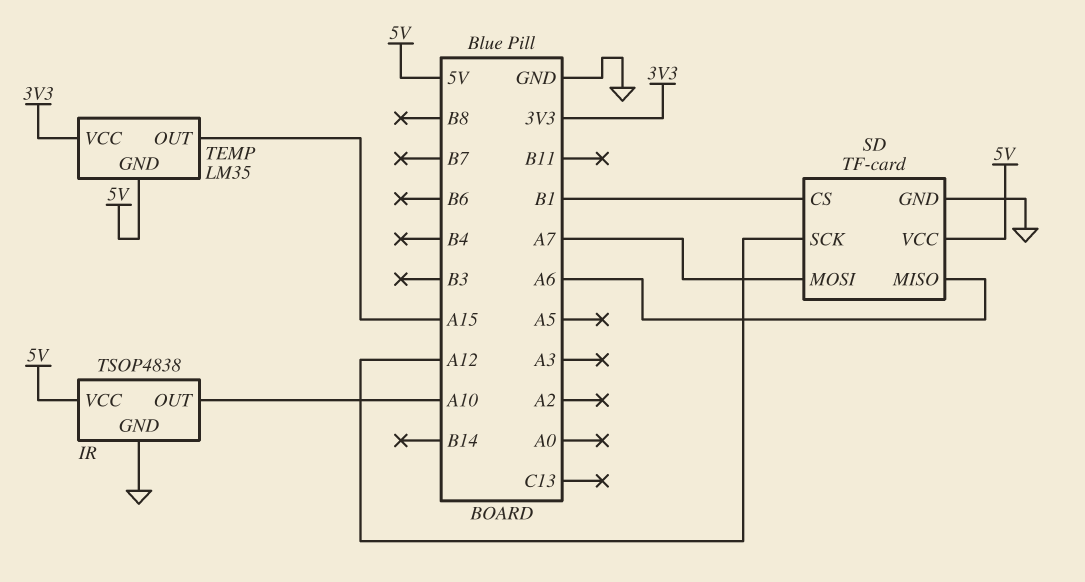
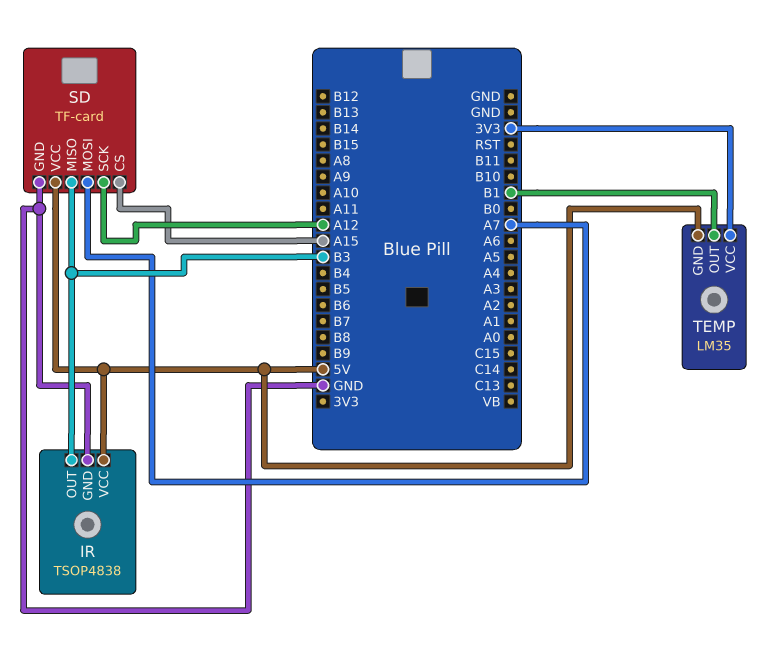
IR pin OUT: A10 -> B3
SD pin CS: B1 -> A15
SD pin MISO: A6 -> B3
TEMP pin OUT: A15 -> B1

